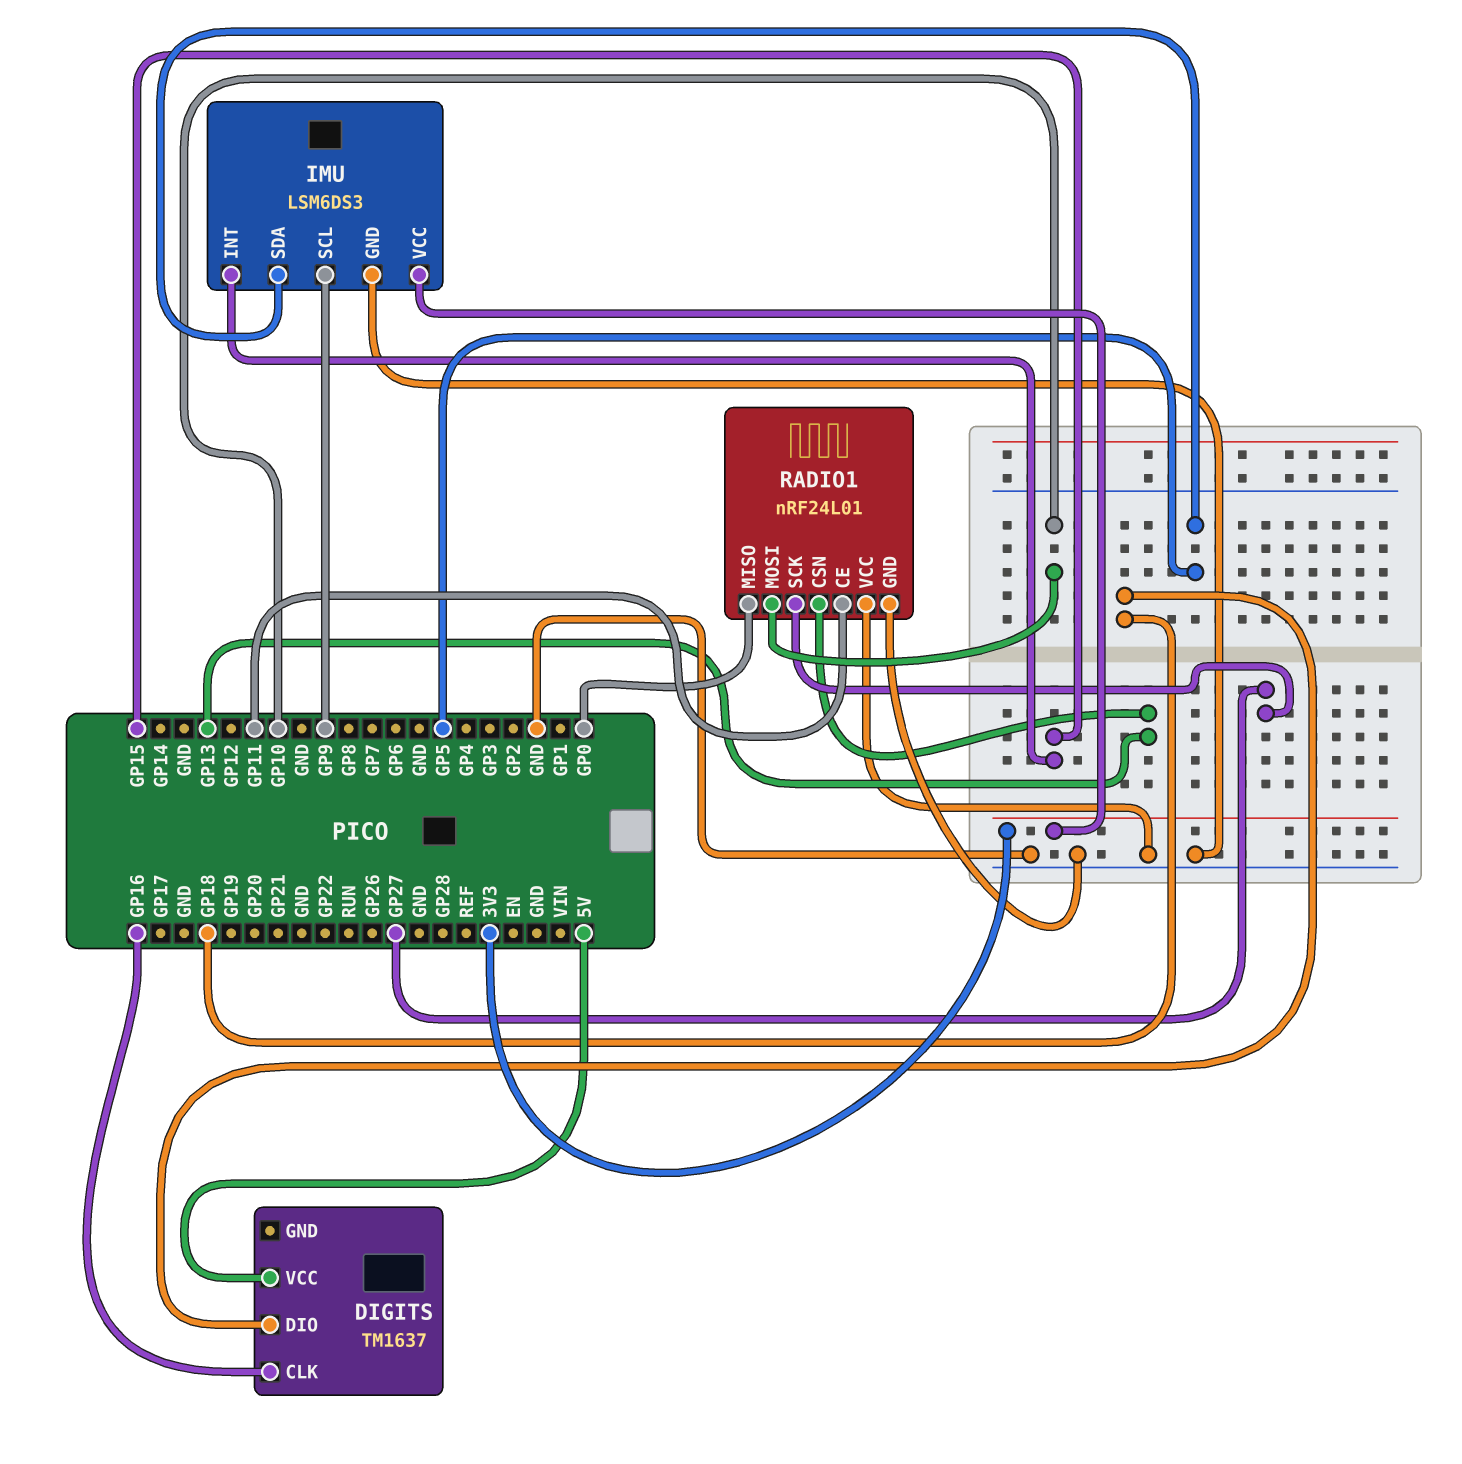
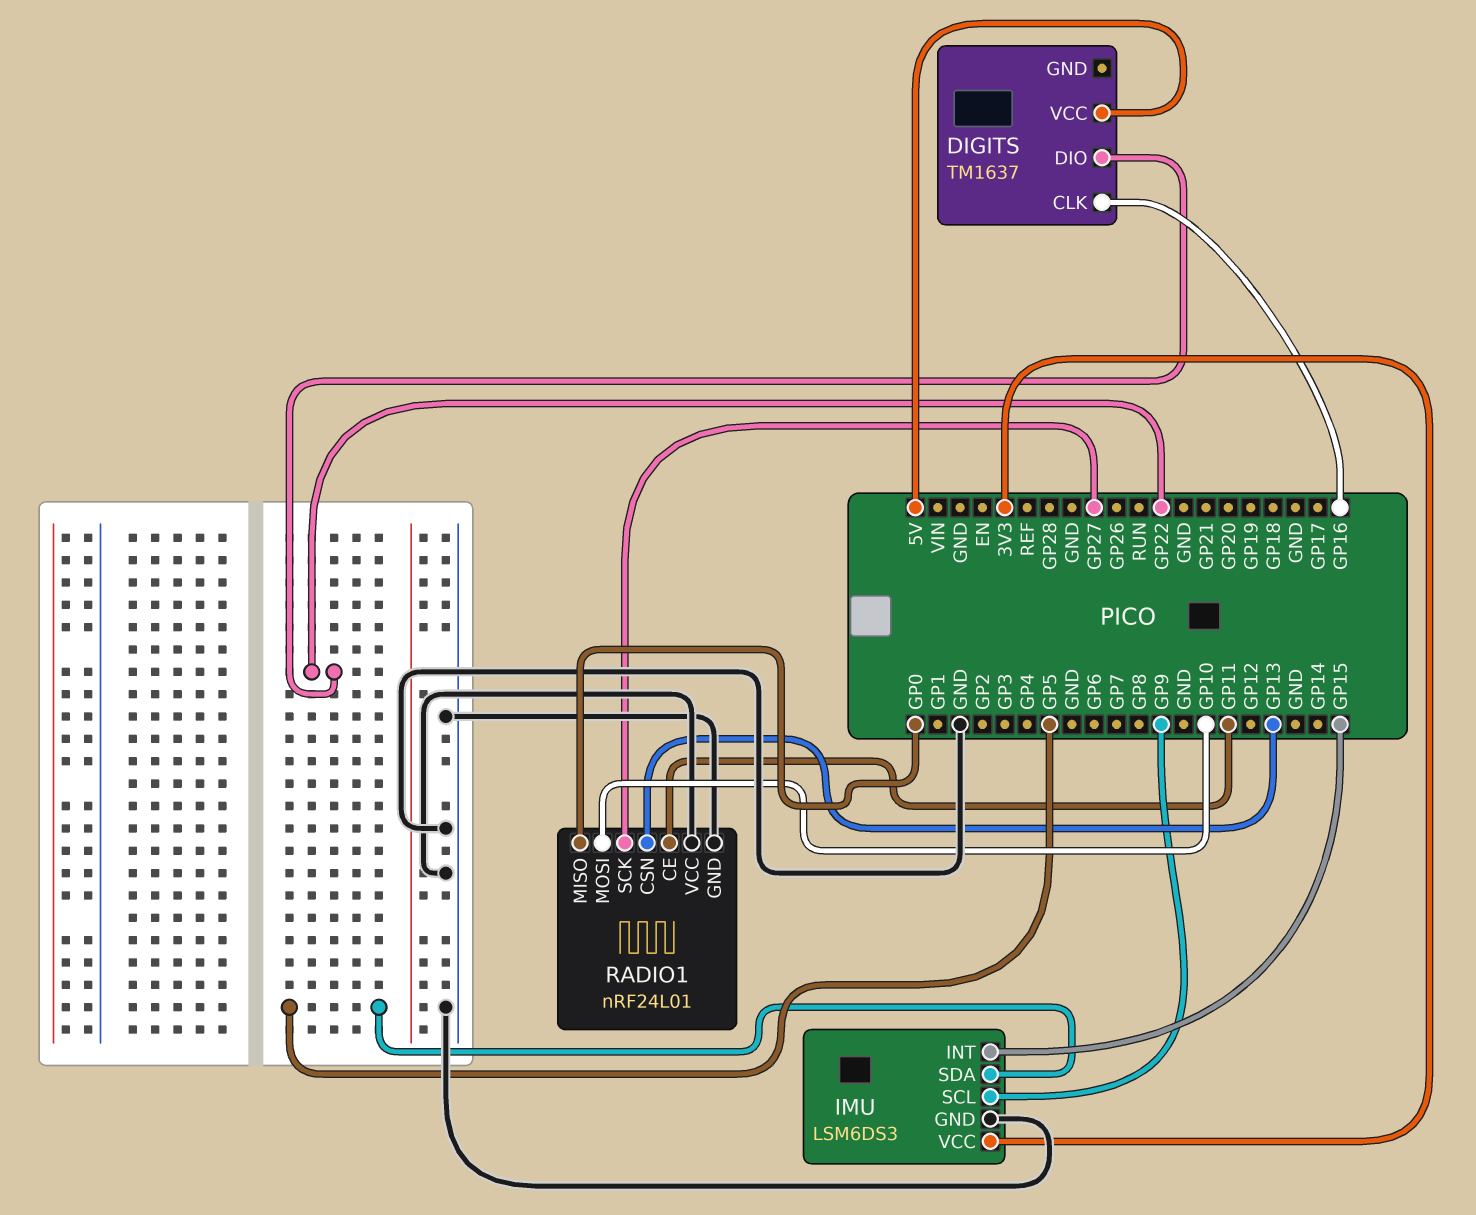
DIGITS pin DIO: GP18 -> GP22

